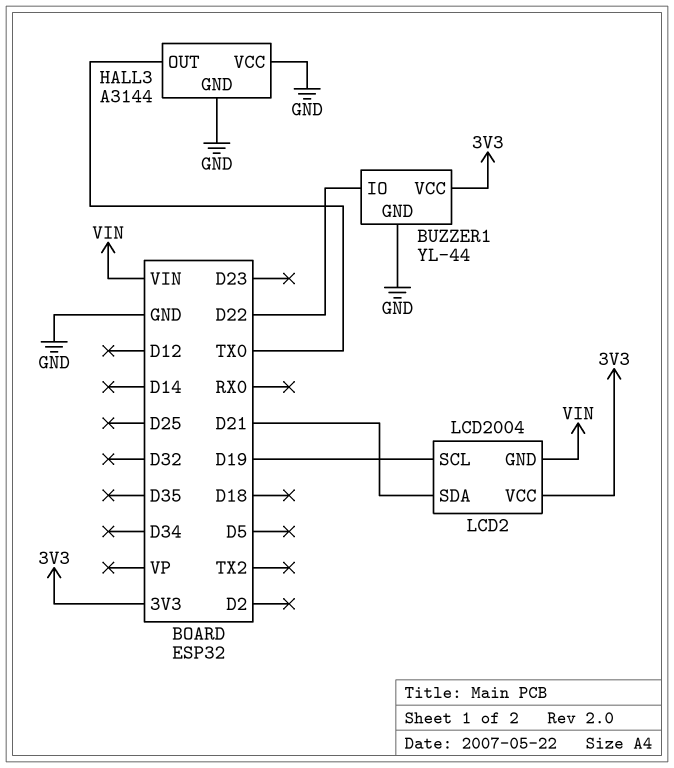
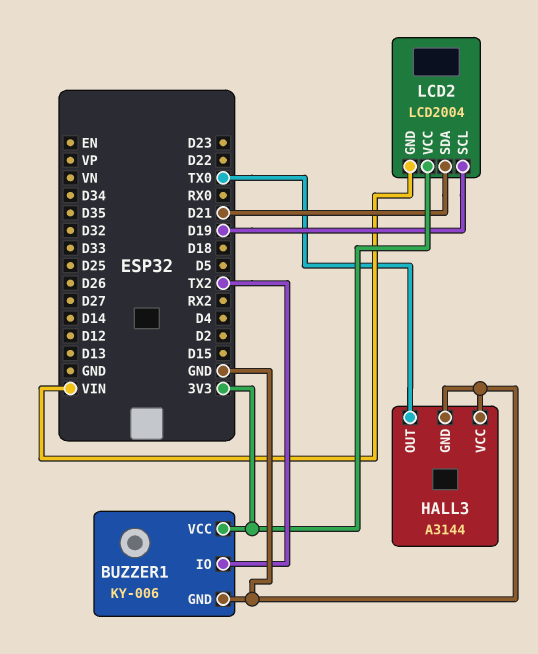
BUZZER1: YL-44 -> KY-006
BUZZER1 pin IO: D22 -> TX2

